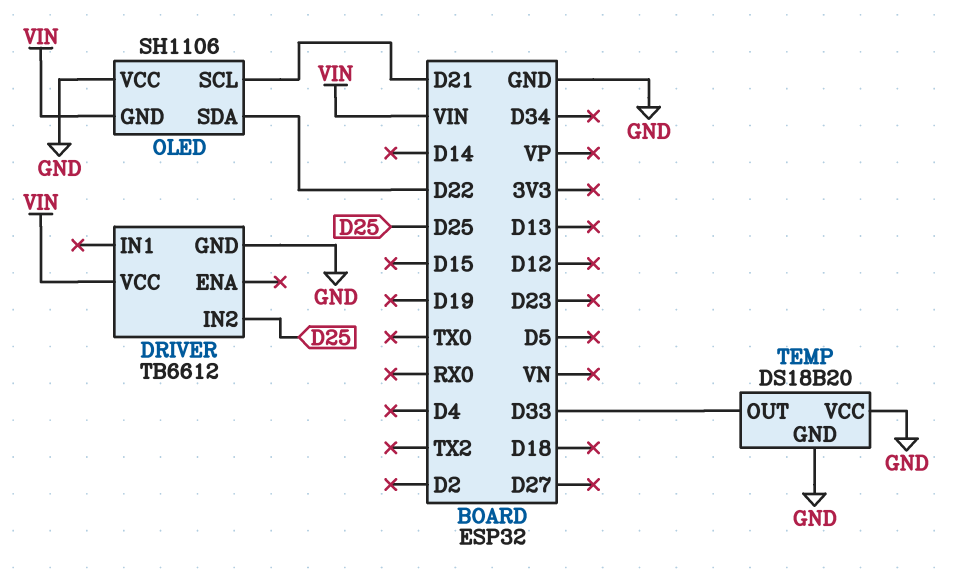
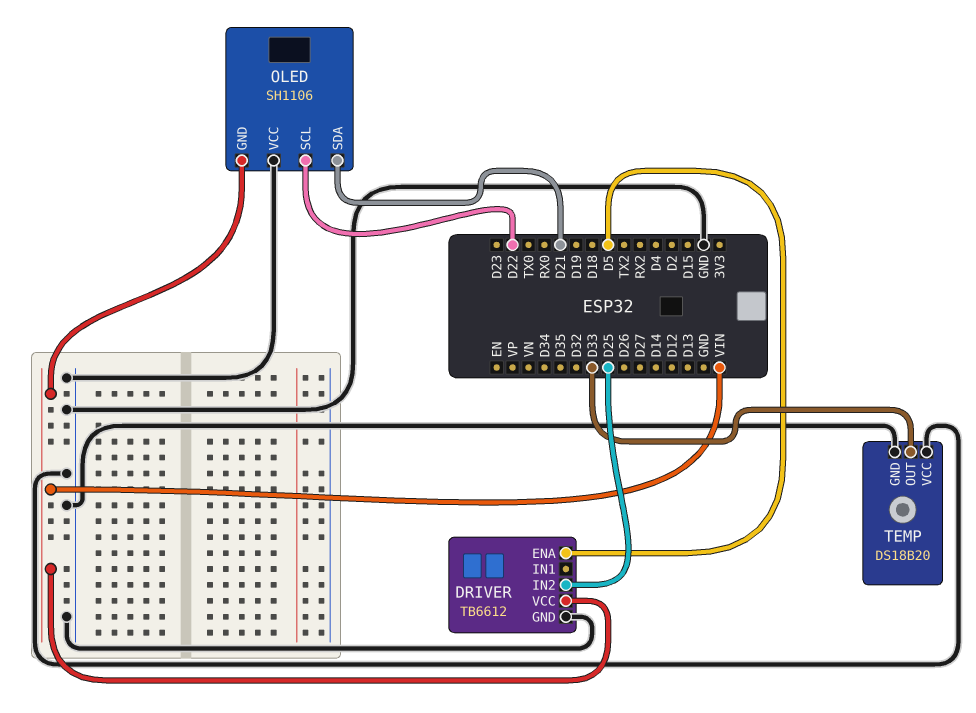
DRIVER pin ENA: none -> D5
OLED pin SCL: D21 -> D22
OLED pin SDA: D22 -> D21

